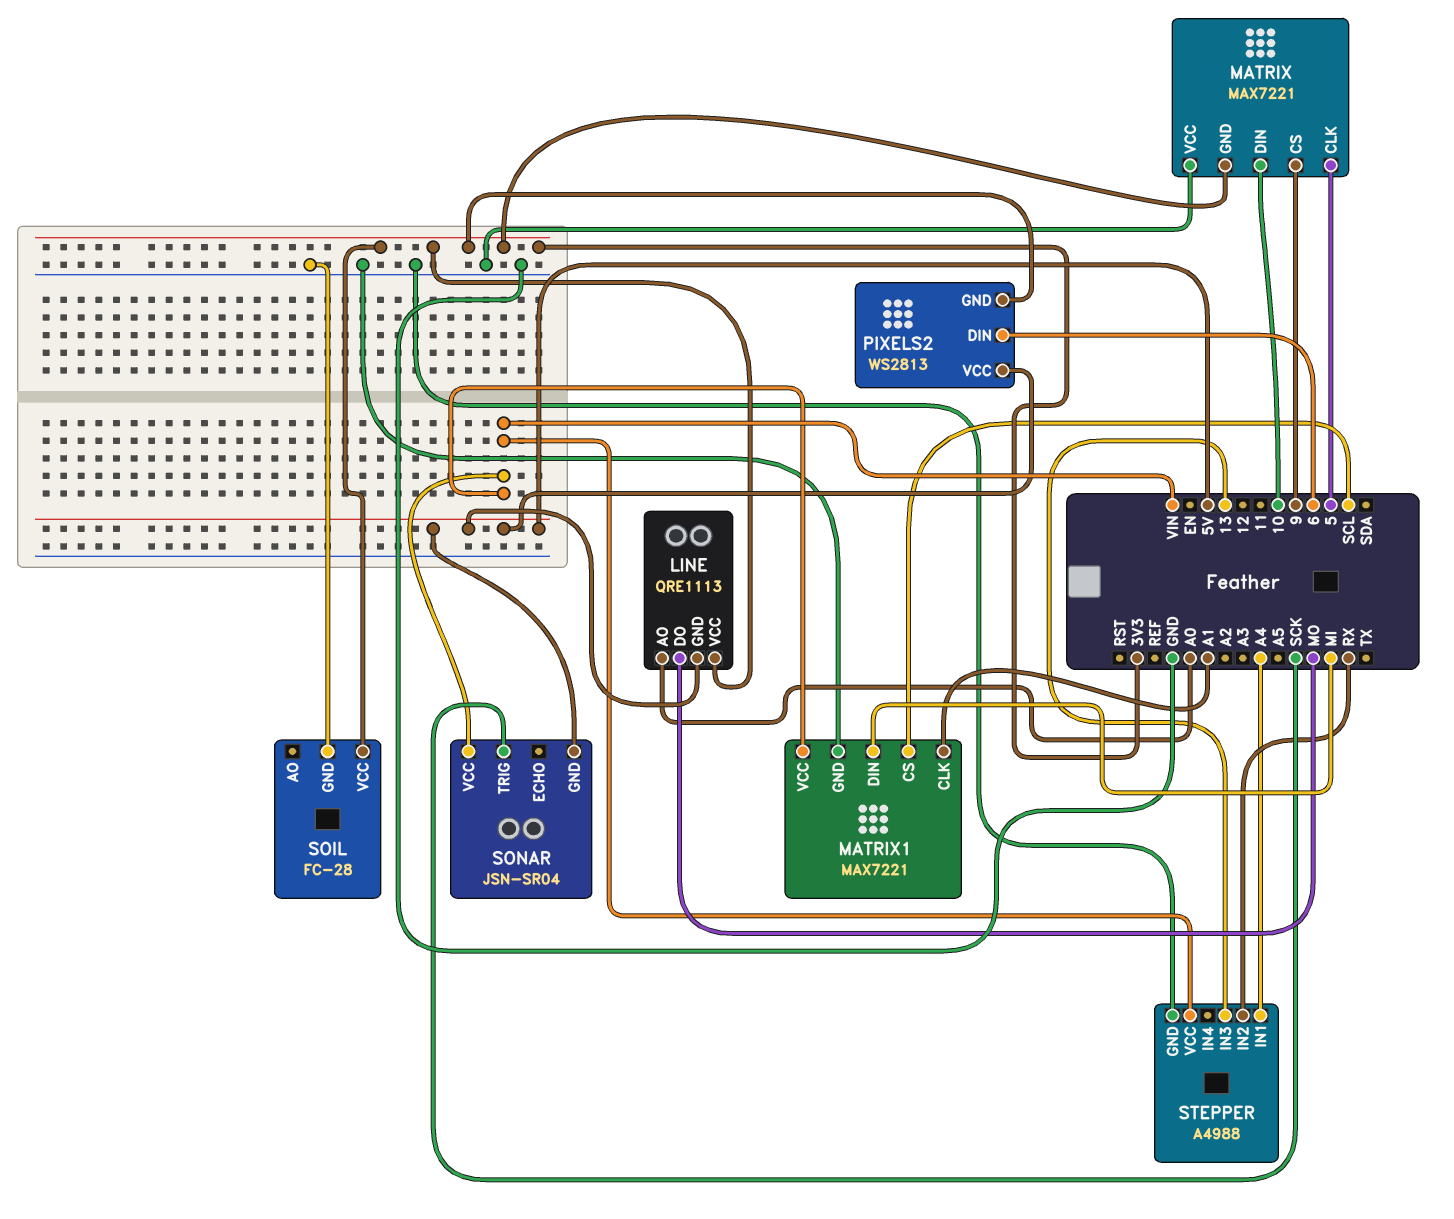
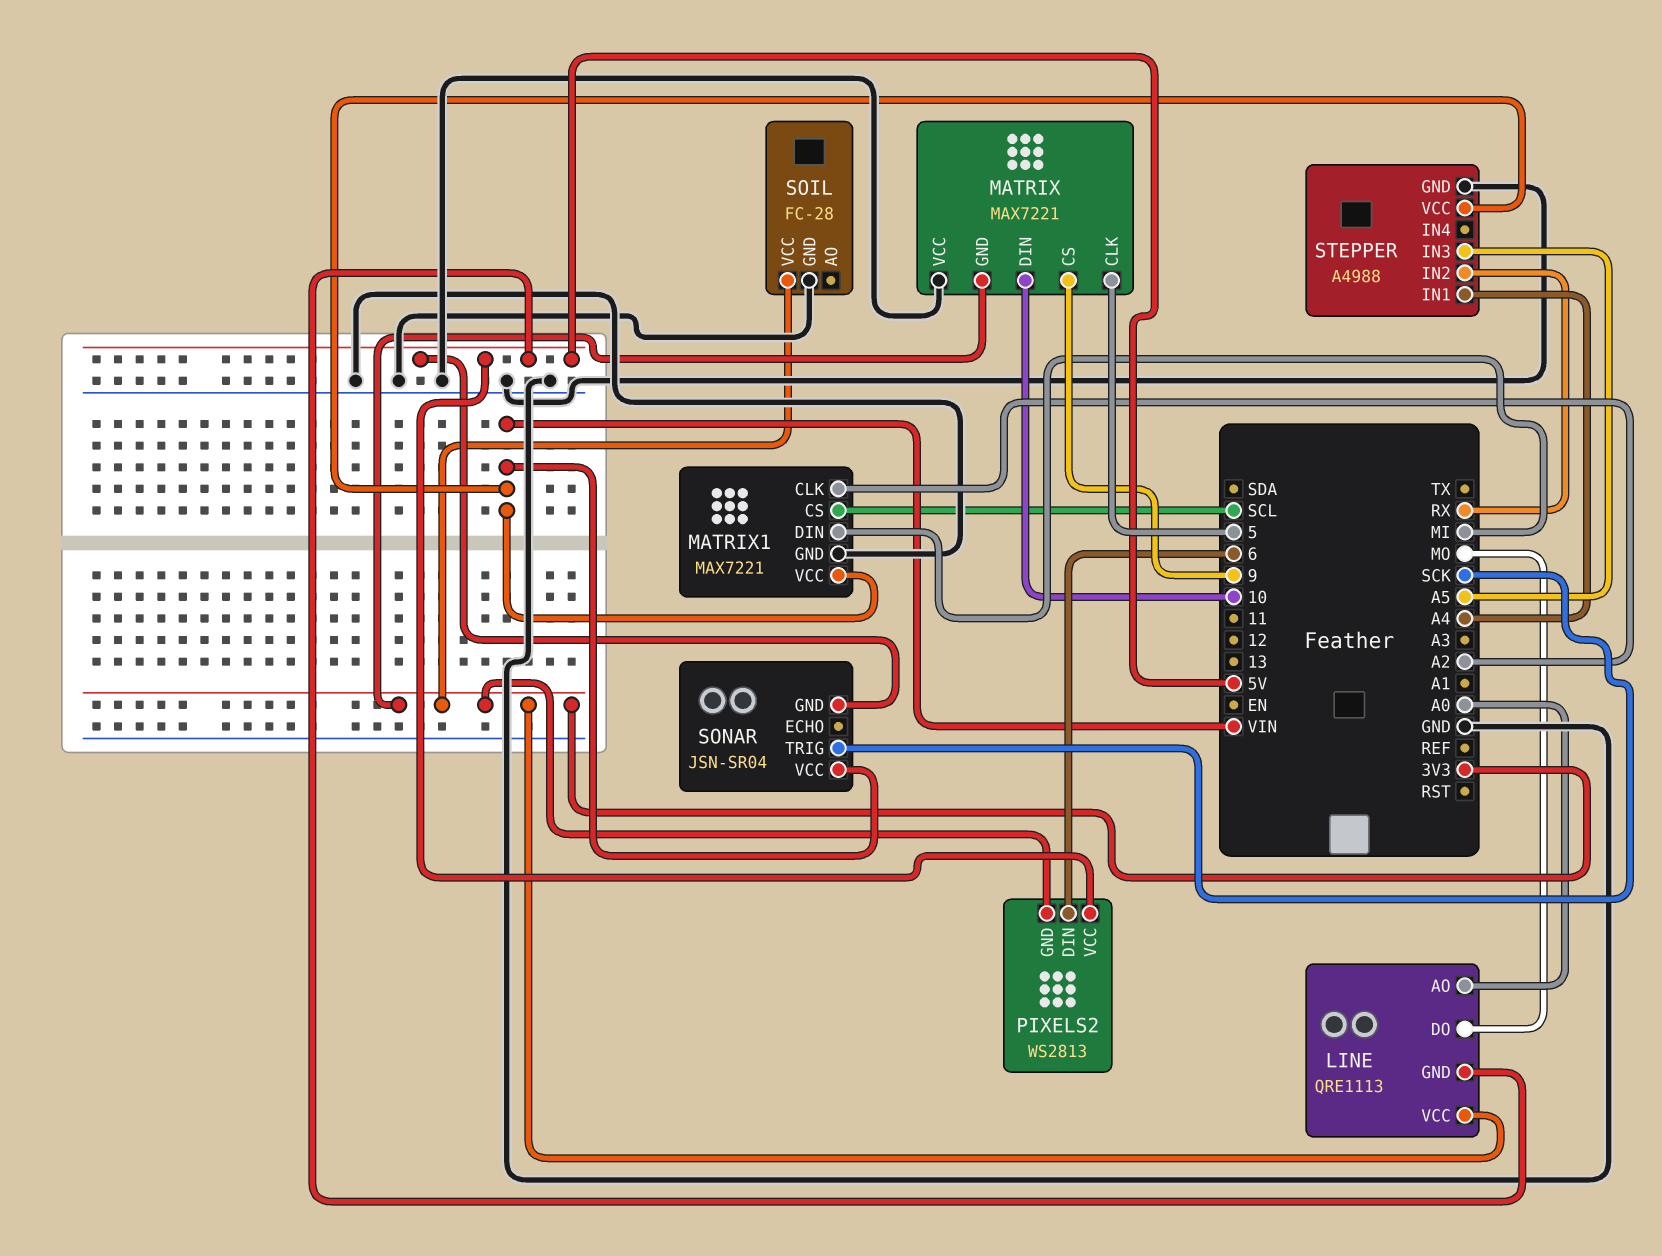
MATRIX1 pin CLK: A1 -> A2
STEPPER pin IN3: 13 -> A5

